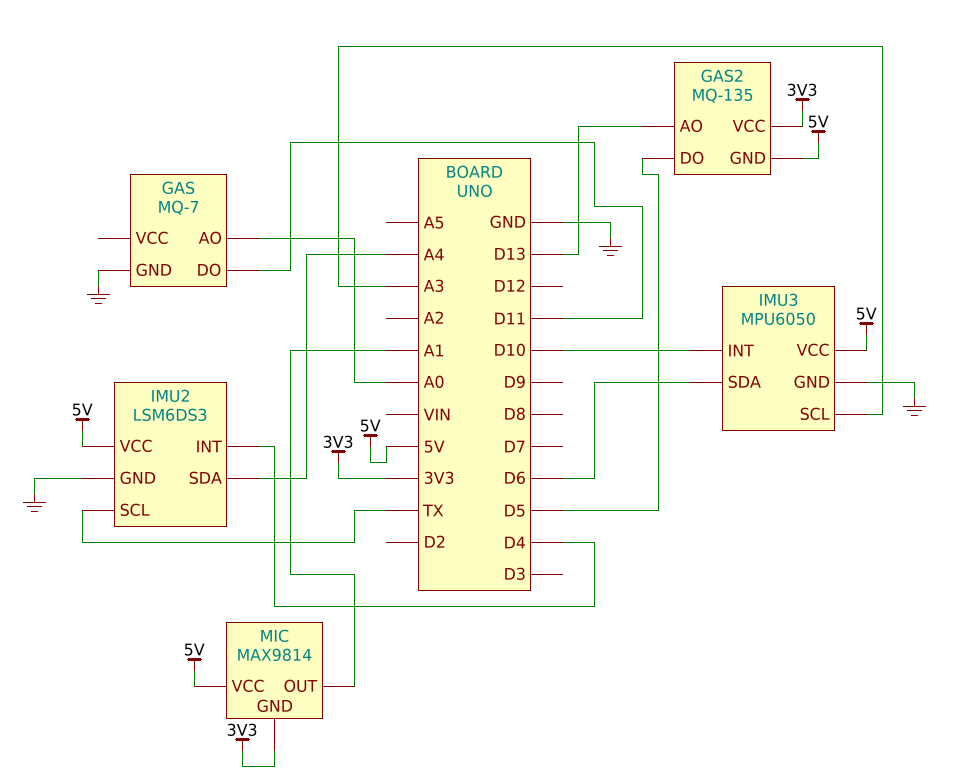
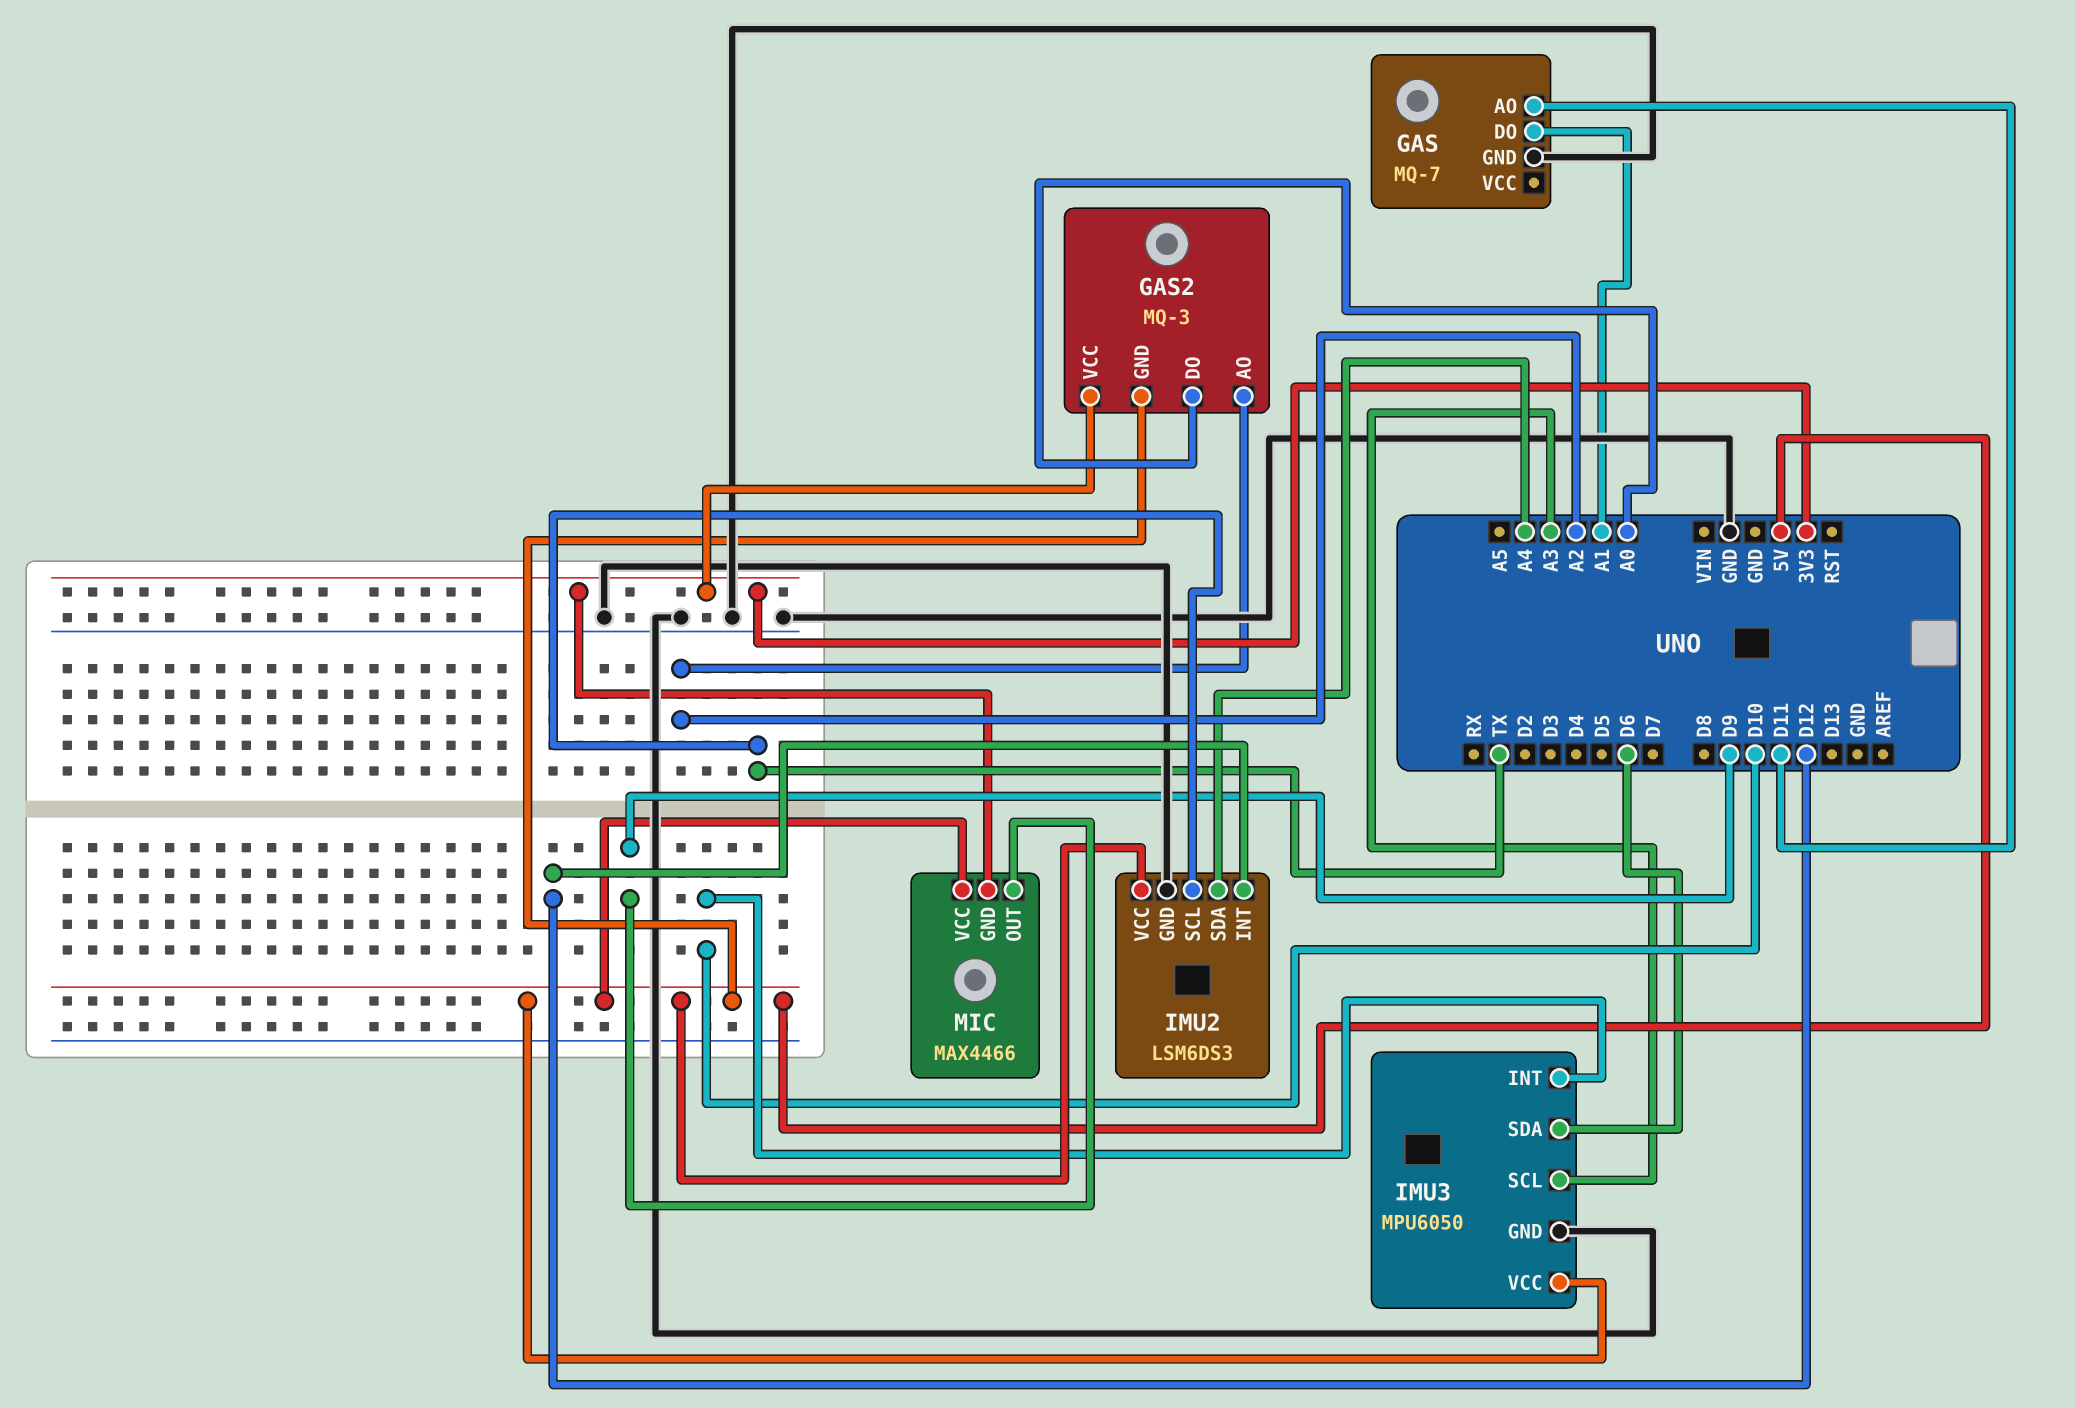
GAS pin AO: A0 -> D11
GAS pin DO: D11 -> A1
GAS2: MQ-135 -> MQ-3
GAS2 pin AO: D13 -> A2
GAS2 pin DO: D5 -> A0
IMU2 pin INT: D4 -> D12
MIC: MAX9814 -> MAX4466
MIC pin OUT: A1 -> D9

